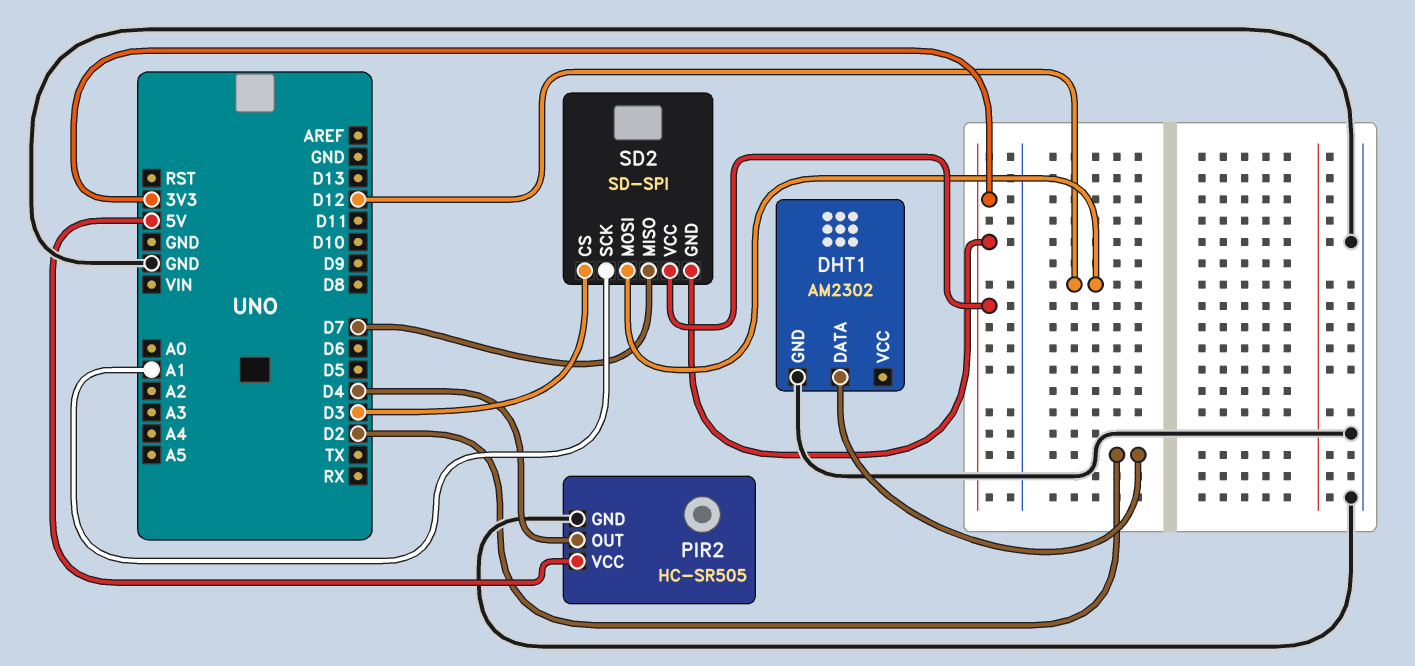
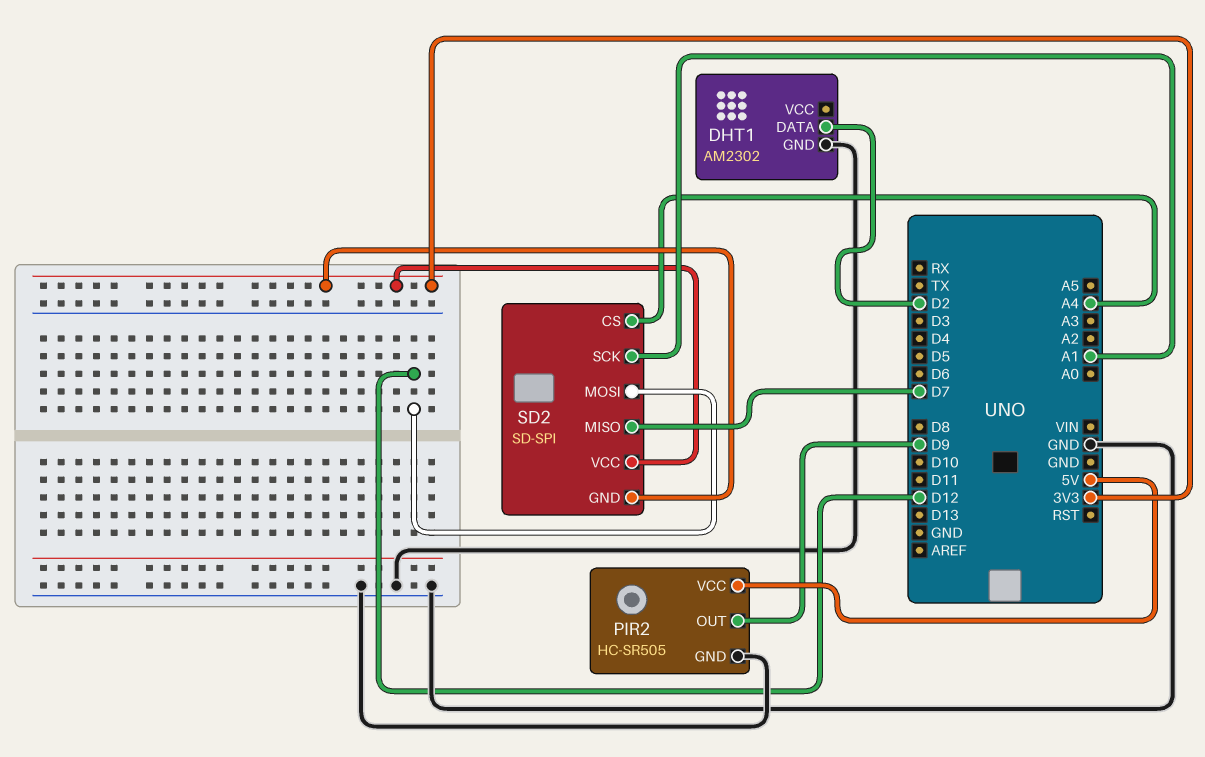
PIR2 pin OUT: D4 -> D9
SD2 pin CS: D3 -> A4

